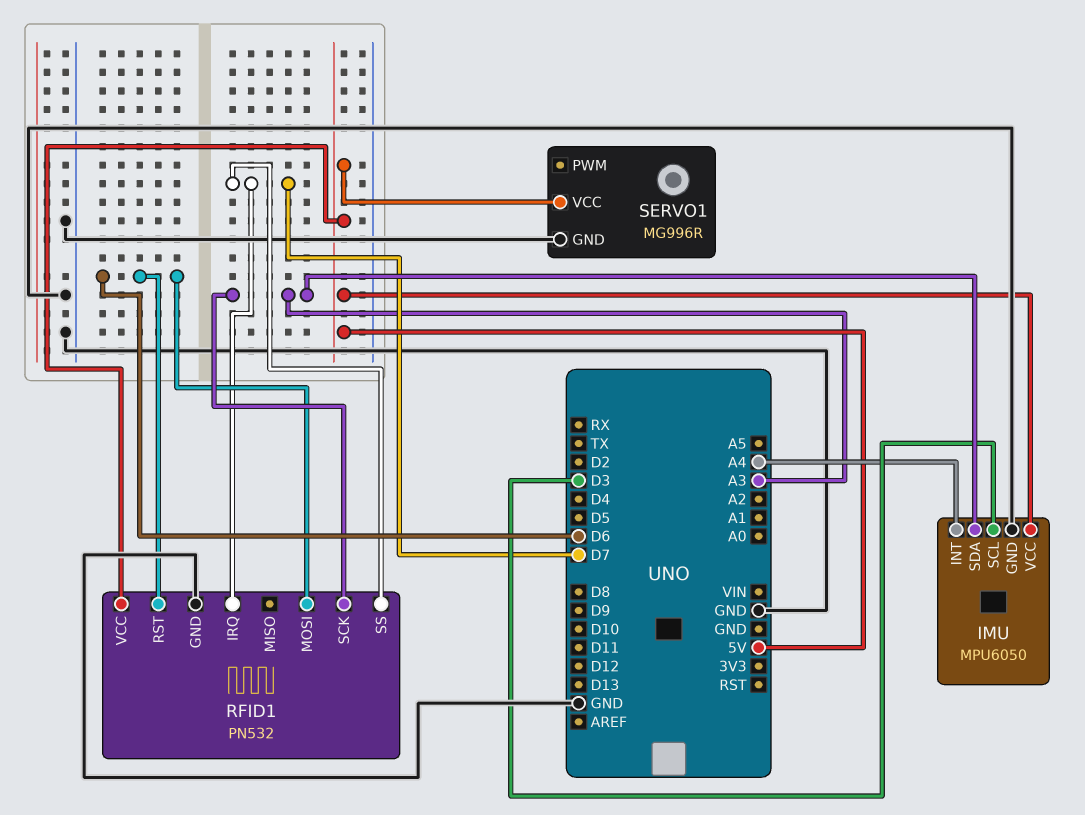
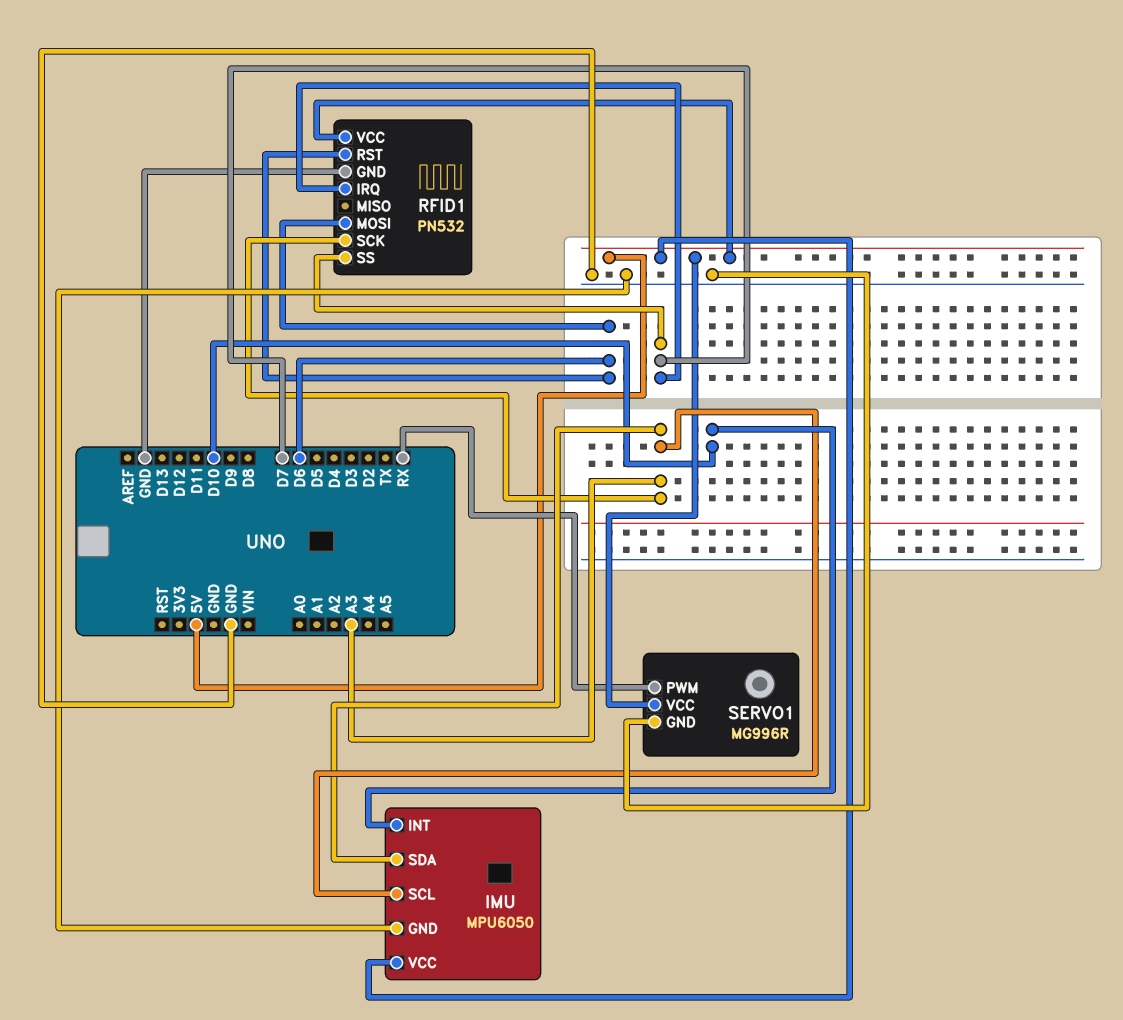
IMU pin INT: A4 -> D10
IMU pin SCL: D3 -> A3
SERVO1 pin PWM: none -> RX

